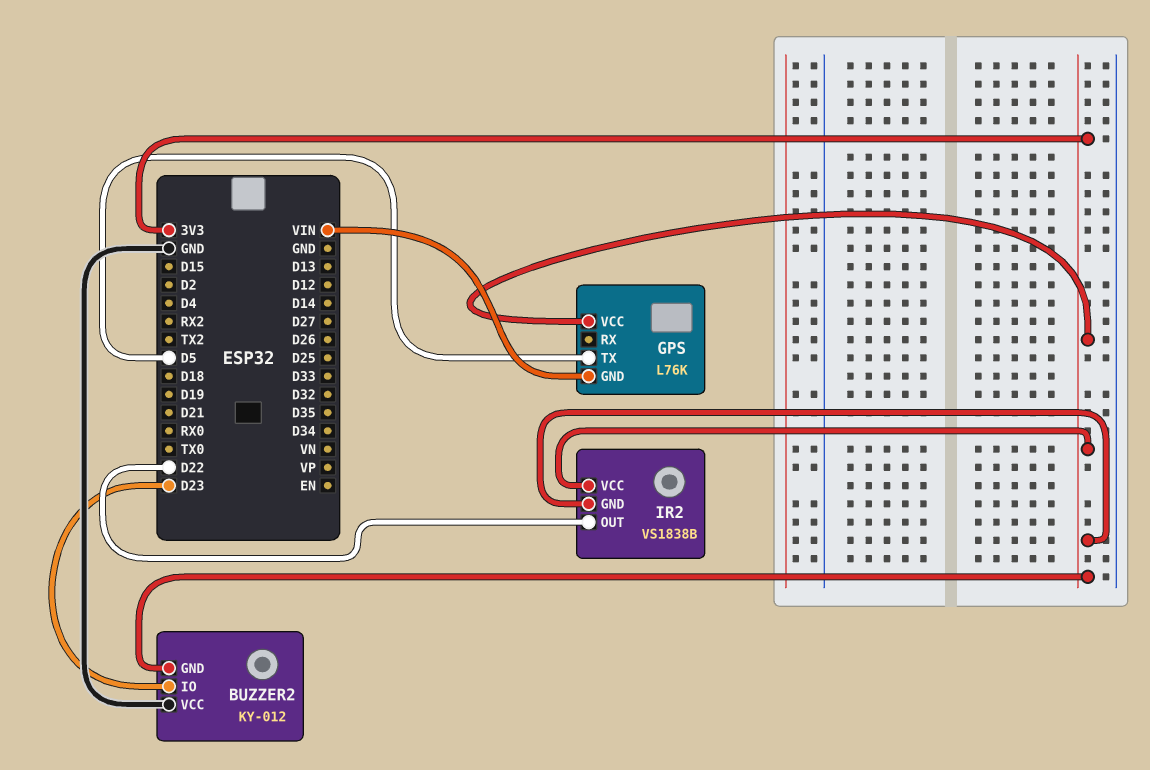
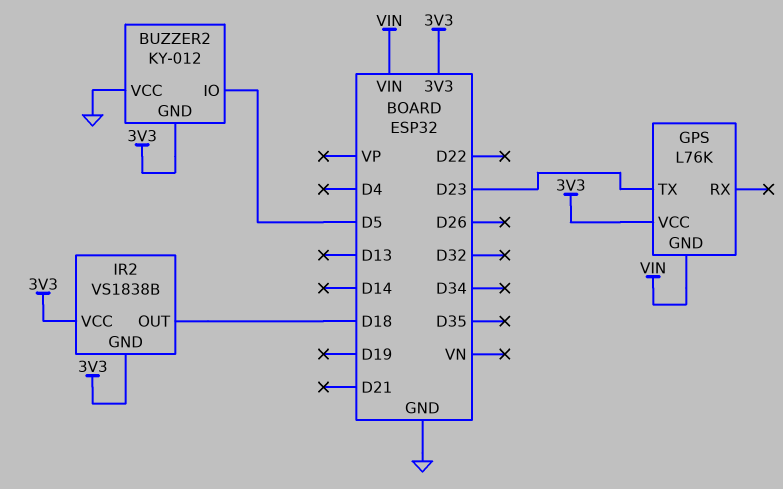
BUZZER2 pin IO: D23 -> D5
GPS pin TX: D5 -> D23
IR2 pin OUT: D22 -> D18

